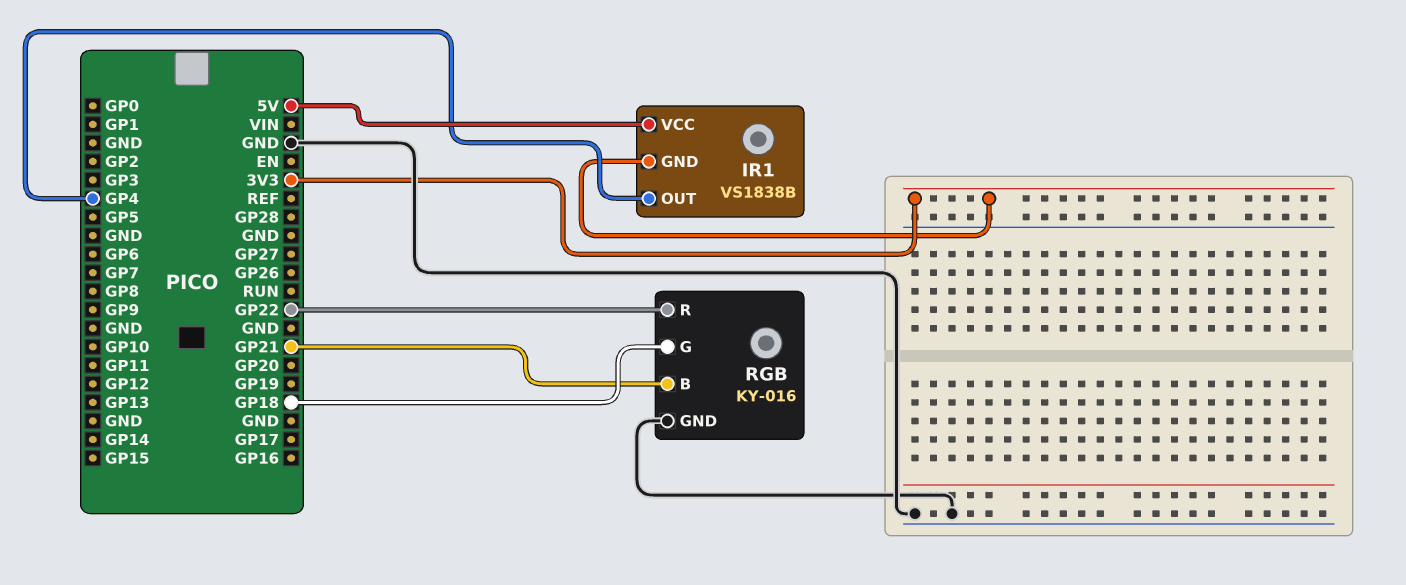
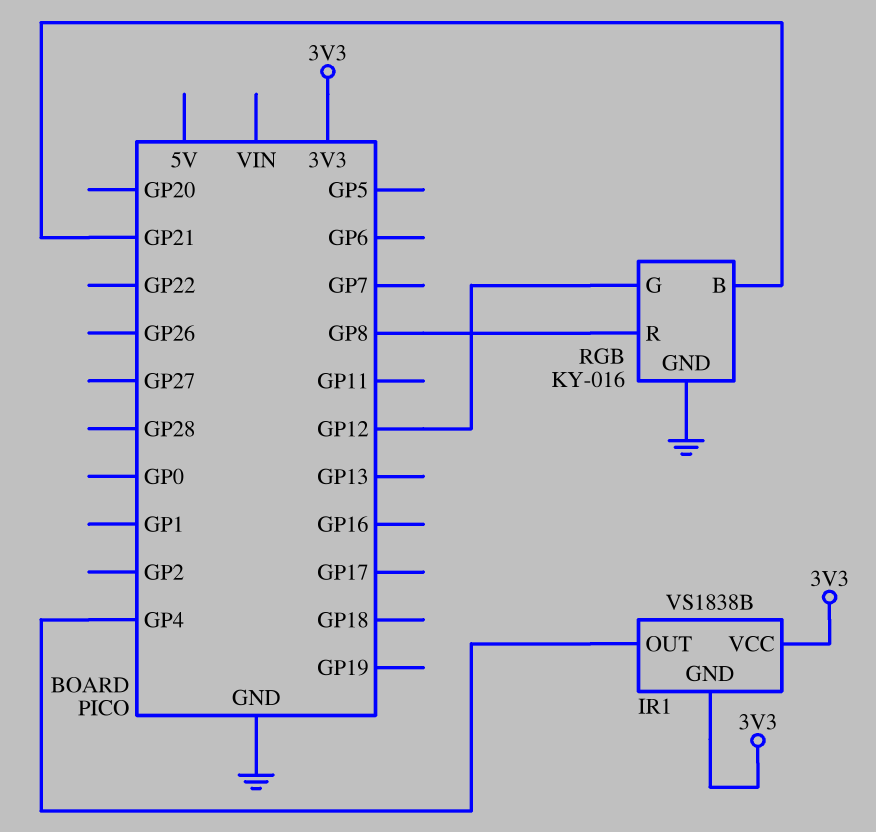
IR1 pin VCC: 5V -> 3V3
RGB pin G: GP18 -> GP12
RGB pin R: GP22 -> GP8

